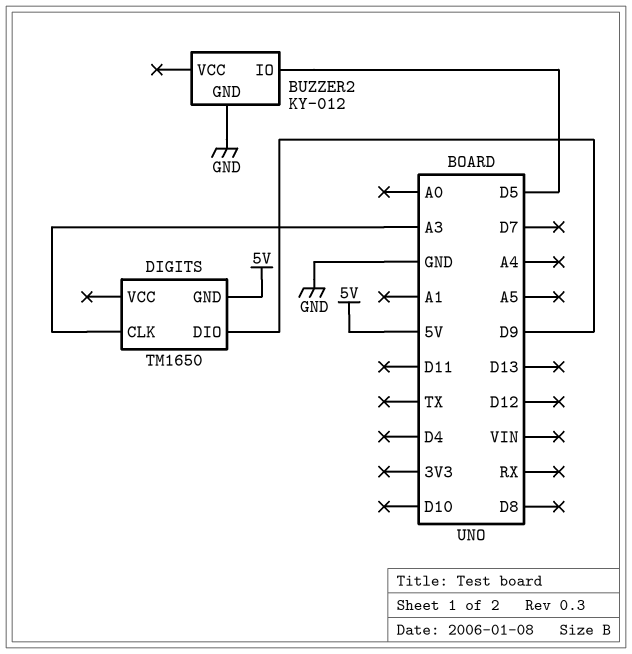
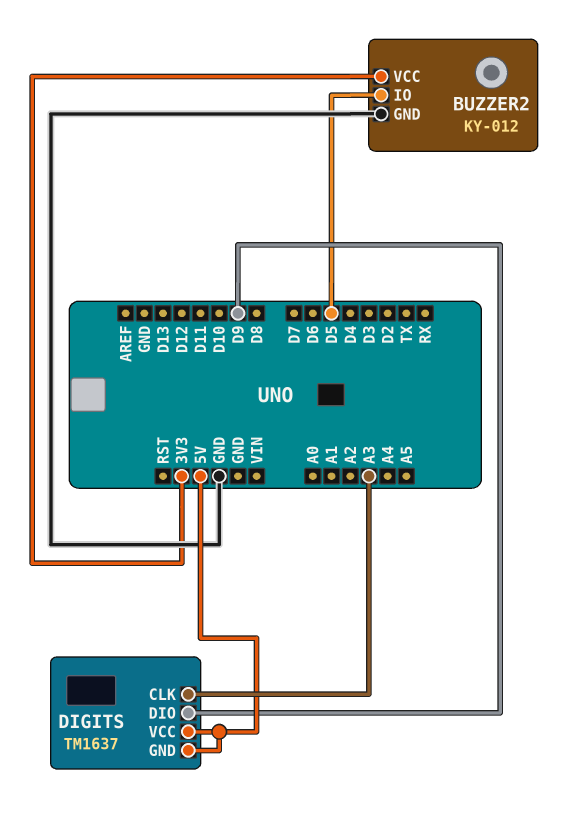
BUZZER2 pin VCC: none -> 3V3
DIGITS: TM1650 -> TM1637
DIGITS pin VCC: none -> 5V

